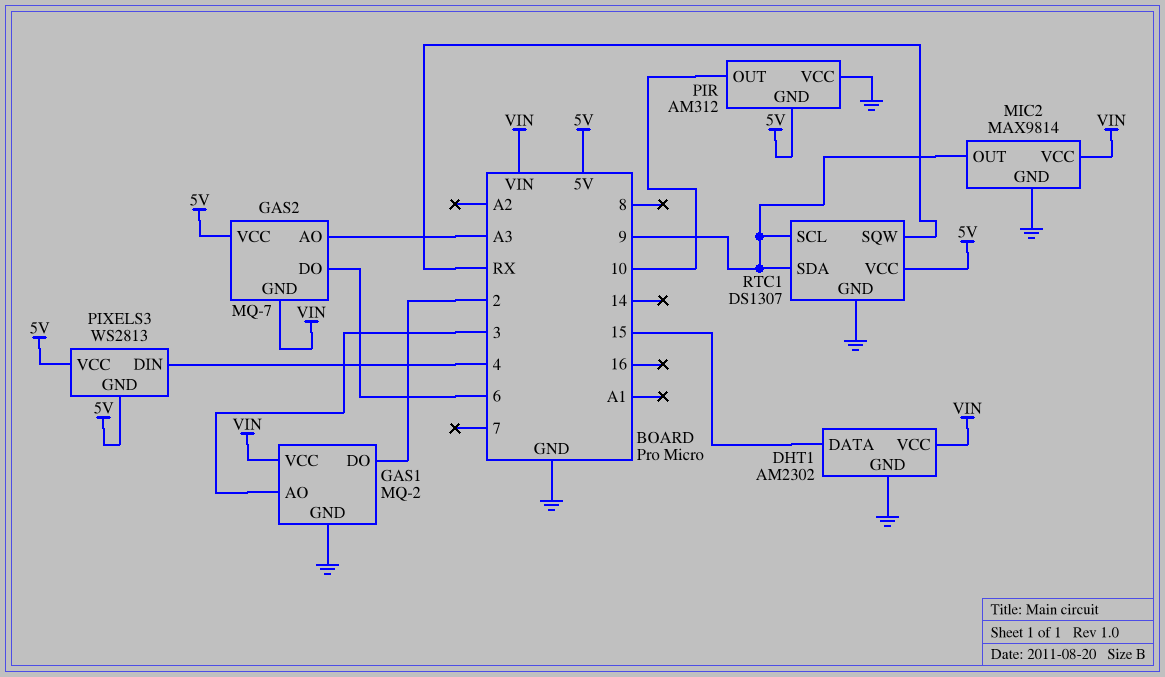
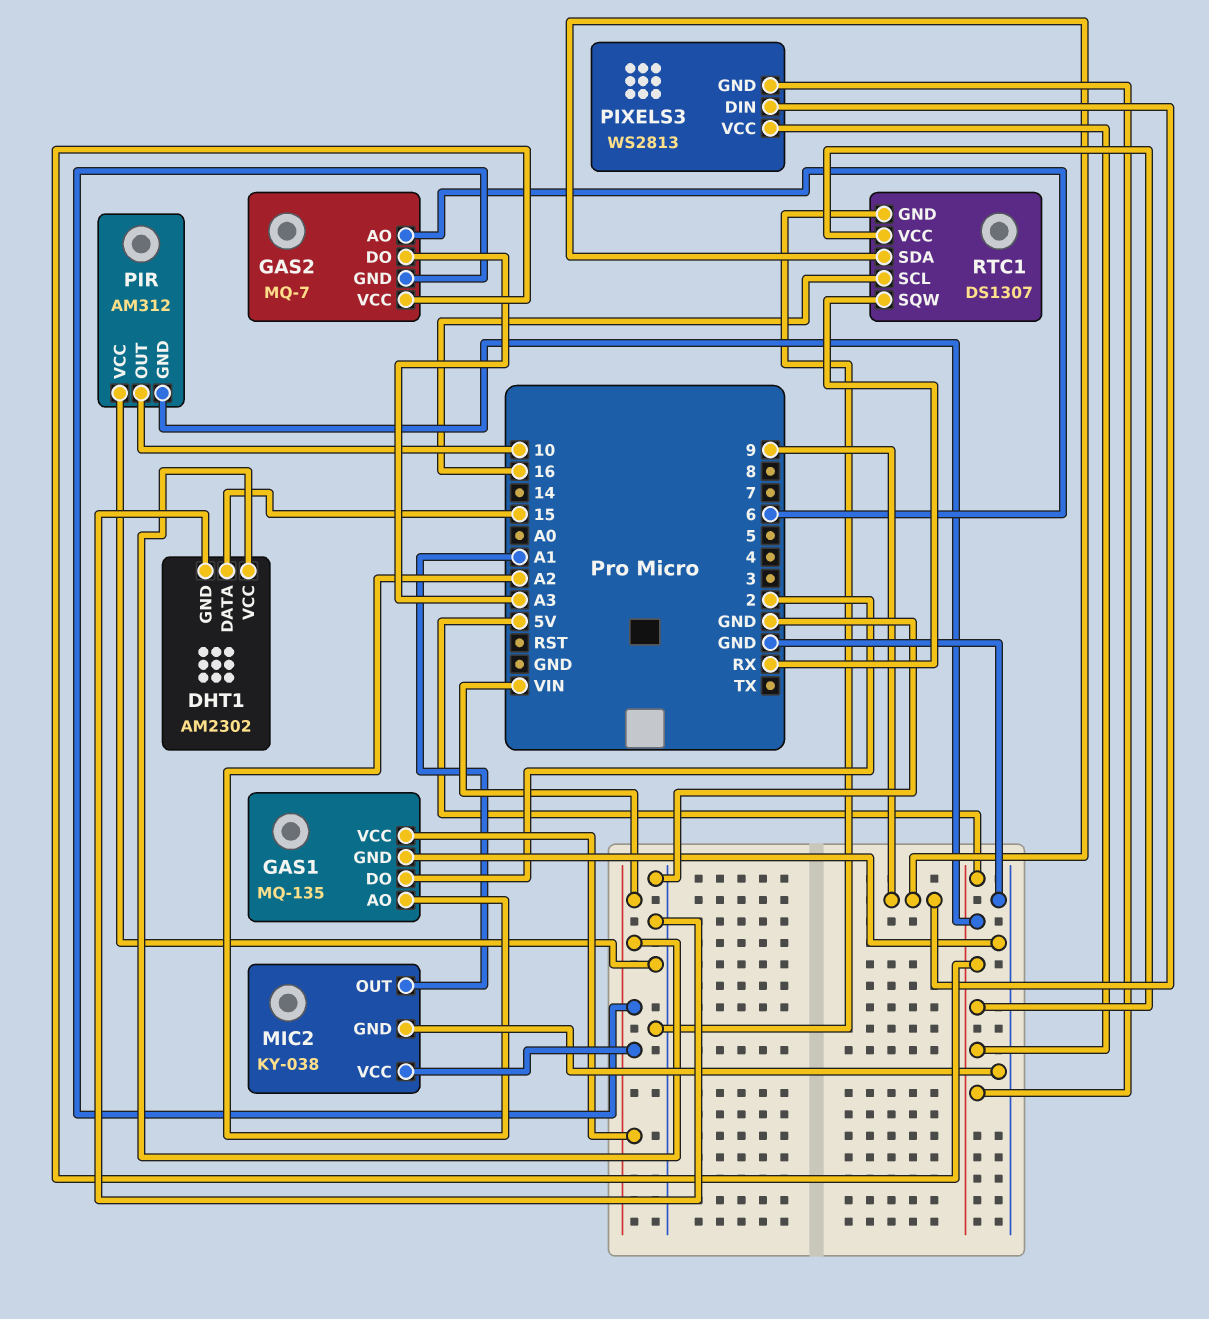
GAS1: MQ-2 -> MQ-135
GAS1 pin AO: 3 -> A2
GAS2 pin AO: A3 -> 6
GAS2 pin DO: 6 -> A3
MIC2: MAX9814 -> KY-038
MIC2 pin OUT: 9 -> A1
PIXELS3 pin DIN: 4 -> 9
RTC1 pin SCL: 9 -> 16

